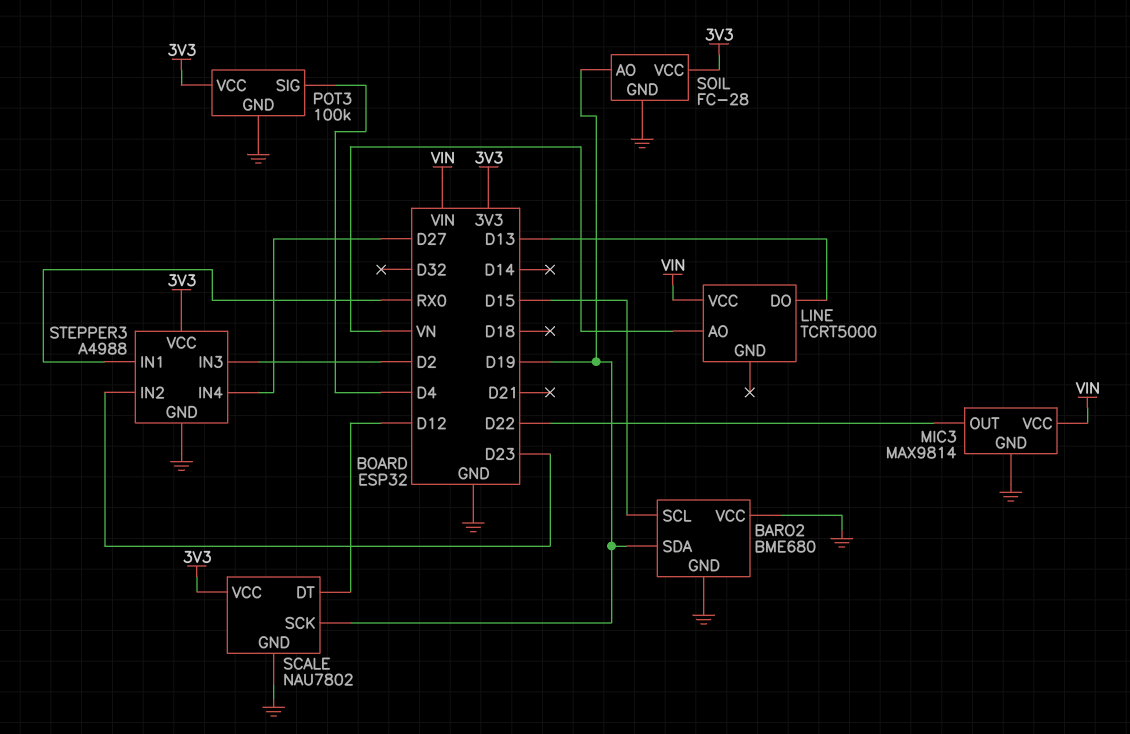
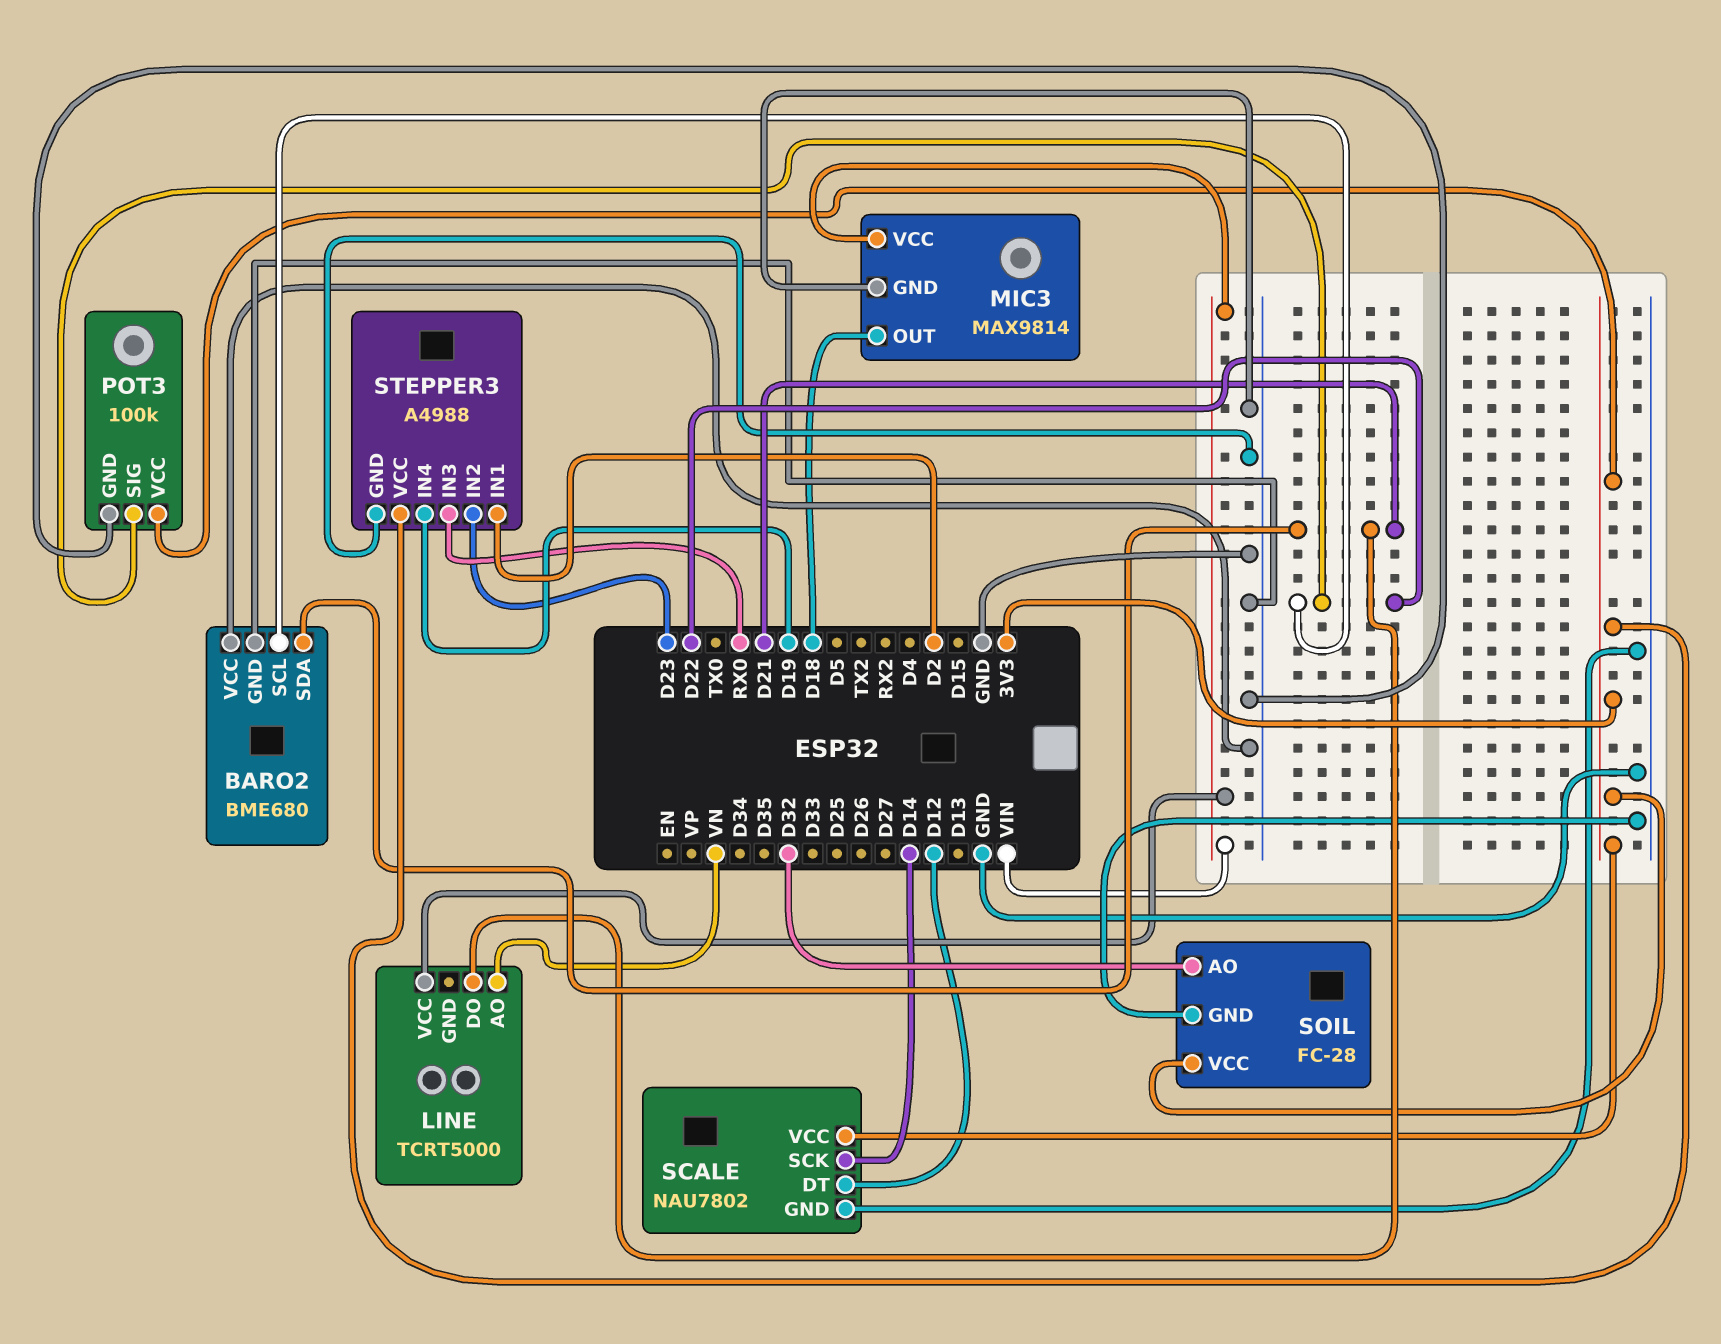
BARO2 pin SCL: D15 -> D22
BARO2 pin SDA: D19 -> D21
LINE pin DO: D13 -> D21
MIC3 pin OUT: D22 -> D18
POT3 pin SIG: D4 -> D22
SCALE pin SCK: D19 -> D14
SOIL pin AO: D19 -> D32
STEPPER3 pin IN1: RX0 -> D2
STEPPER3 pin IN3: D2 -> RX0
STEPPER3 pin IN4: D27 -> D19

